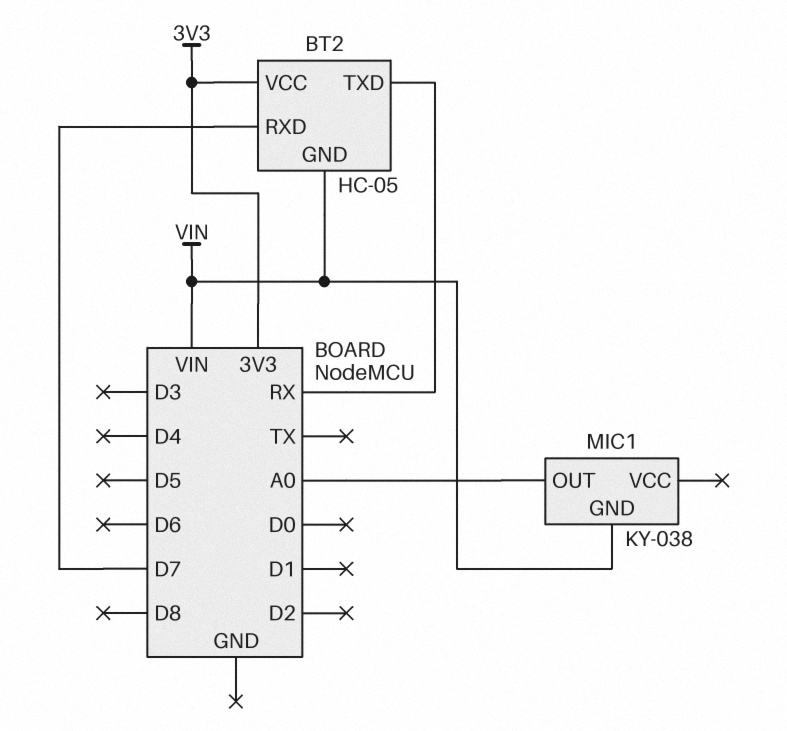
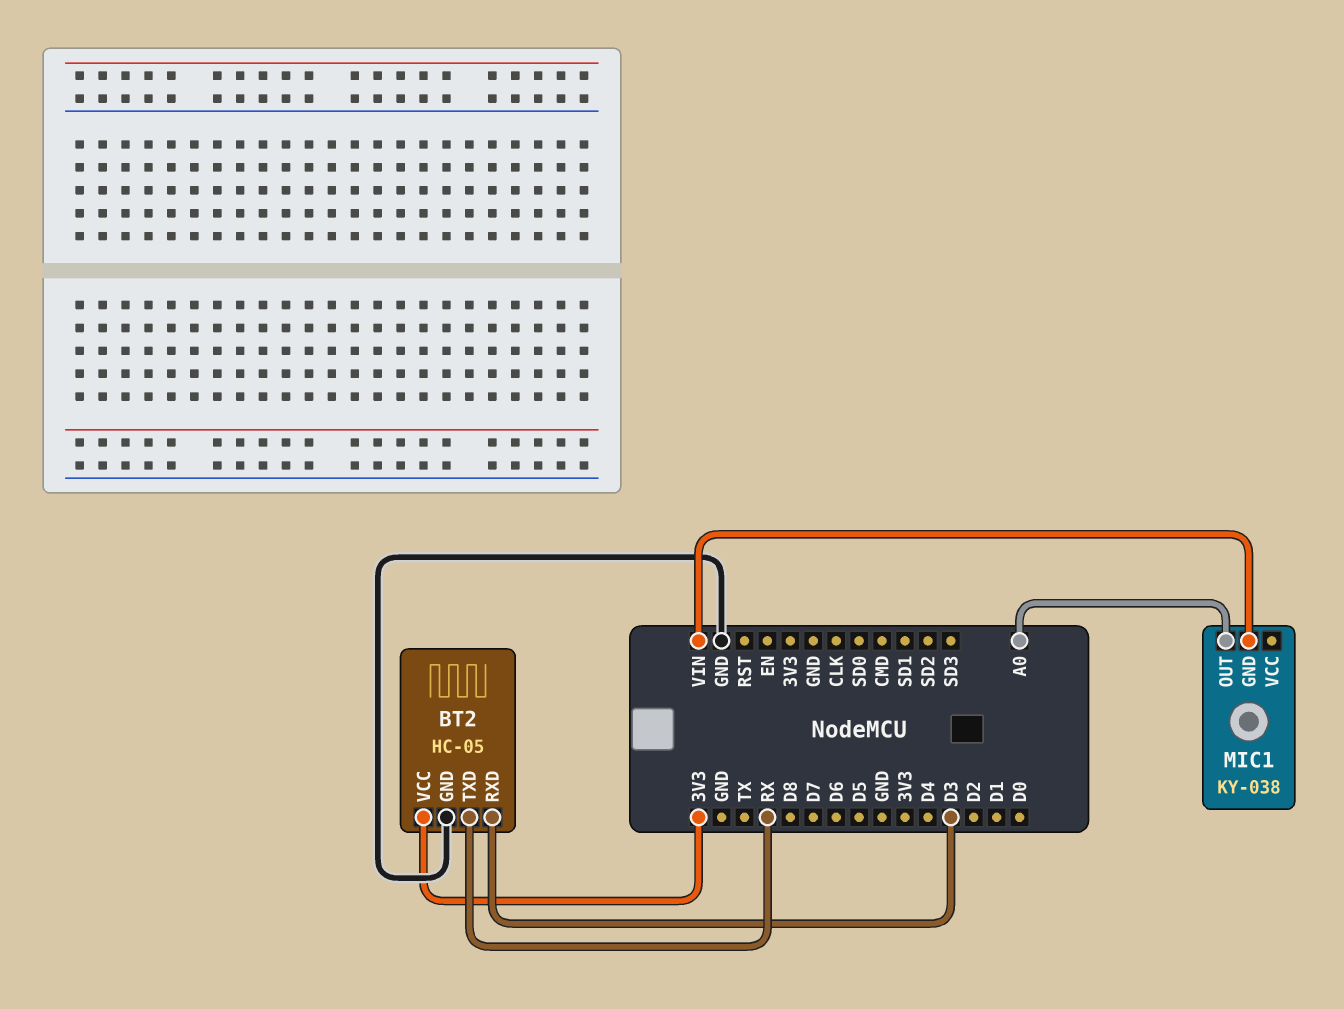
BT2 pin GND: VIN -> GND
BT2 pin RXD: D7 -> D3

